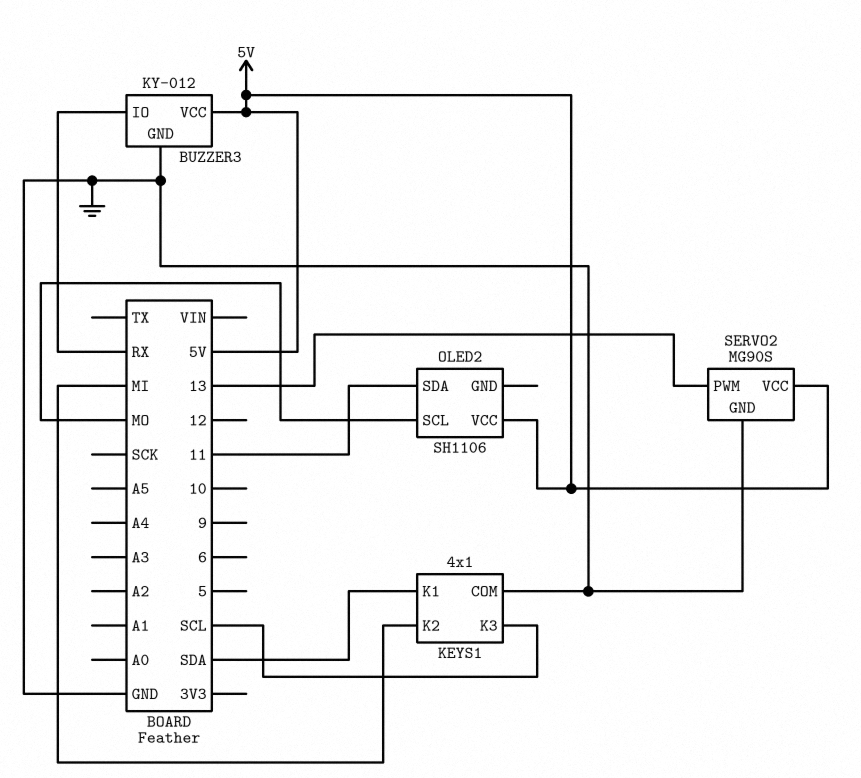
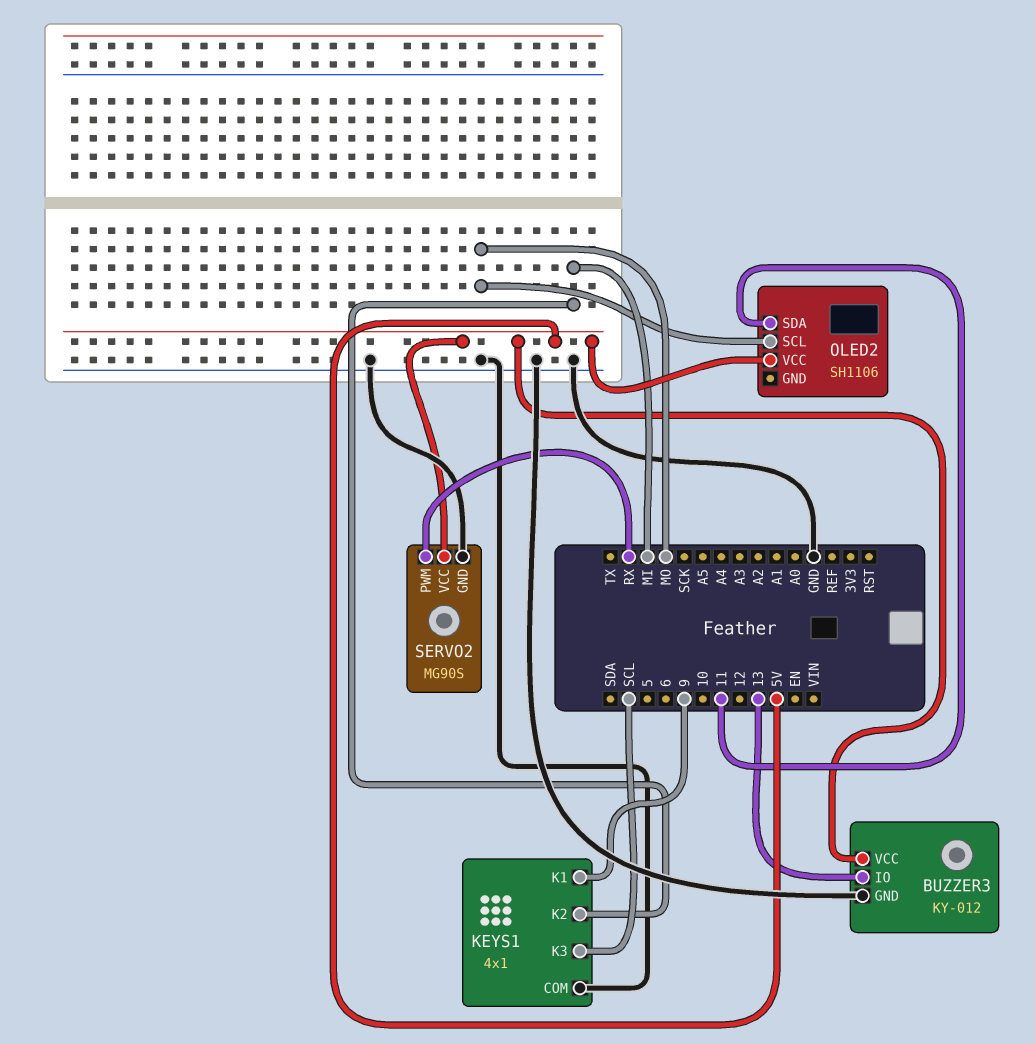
BUZZER3 pin IO: RX -> 13
KEYS1 pin K1: SDA -> 9
SERVO2 pin PWM: 13 -> RX

